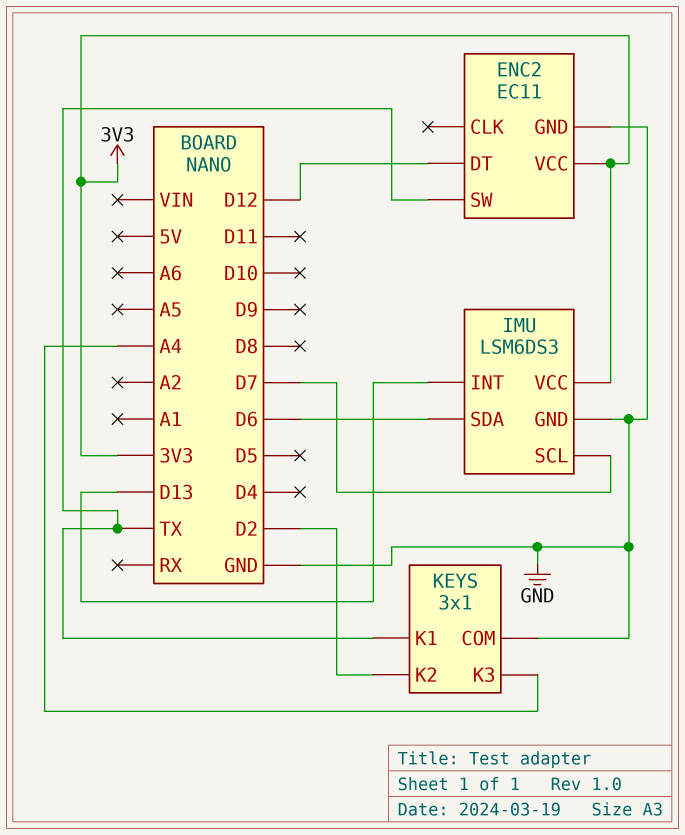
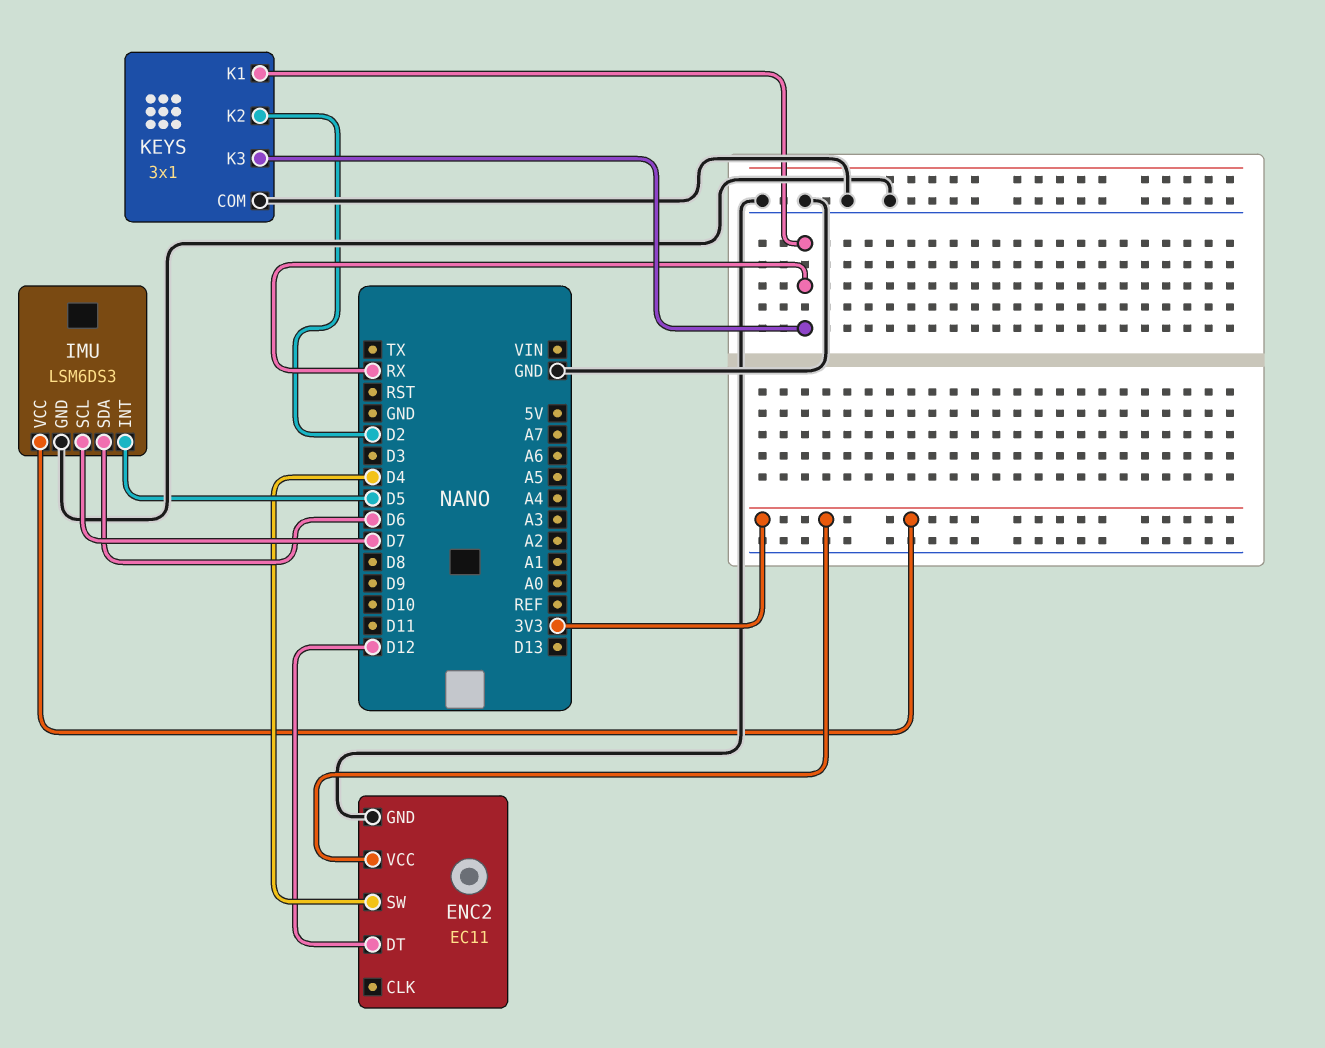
ENC2 pin SW: TX -> D4
IMU pin INT: D13 -> D5
KEYS pin K1: TX -> RX
KEYS pin K3: A4 -> RX

